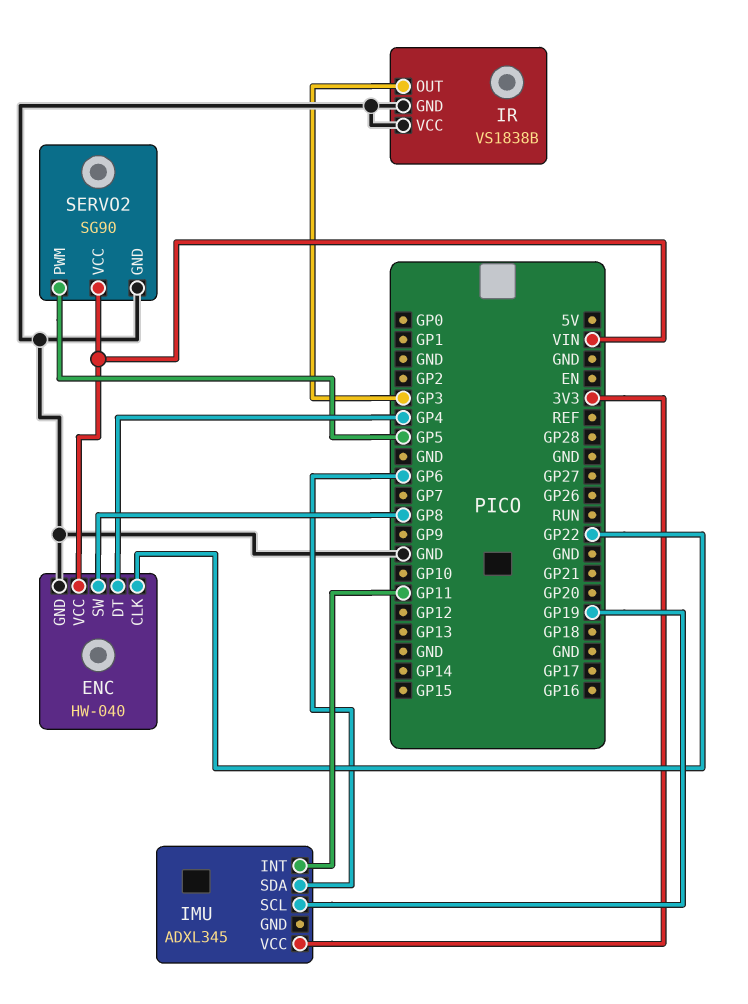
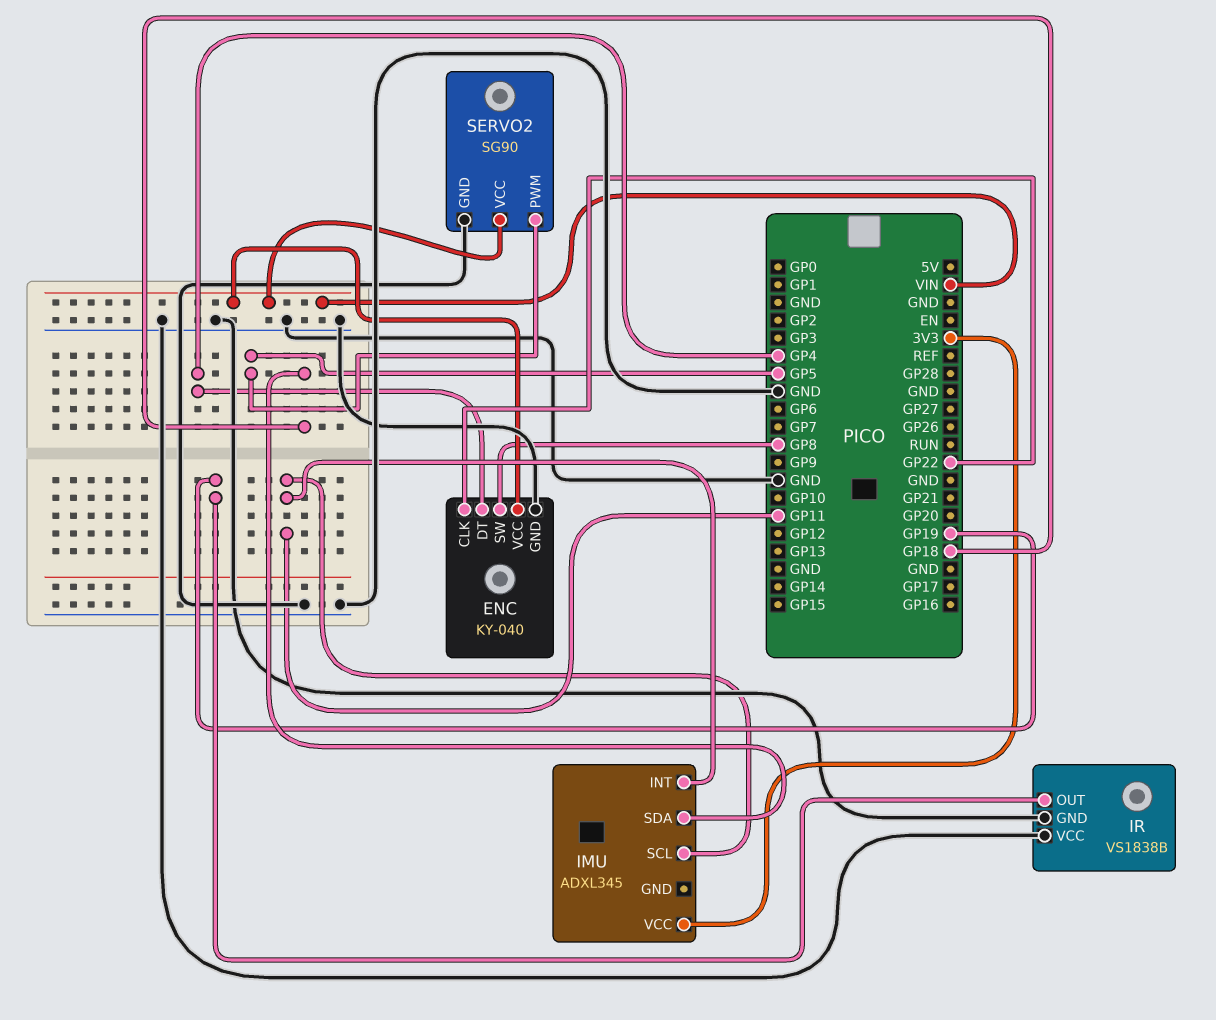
ENC: HW-040 -> KY-040
IMU pin SCL: GP19 -> GP11
IMU pin SDA: GP6 -> GP18
IR pin OUT: GP3 -> GP19

